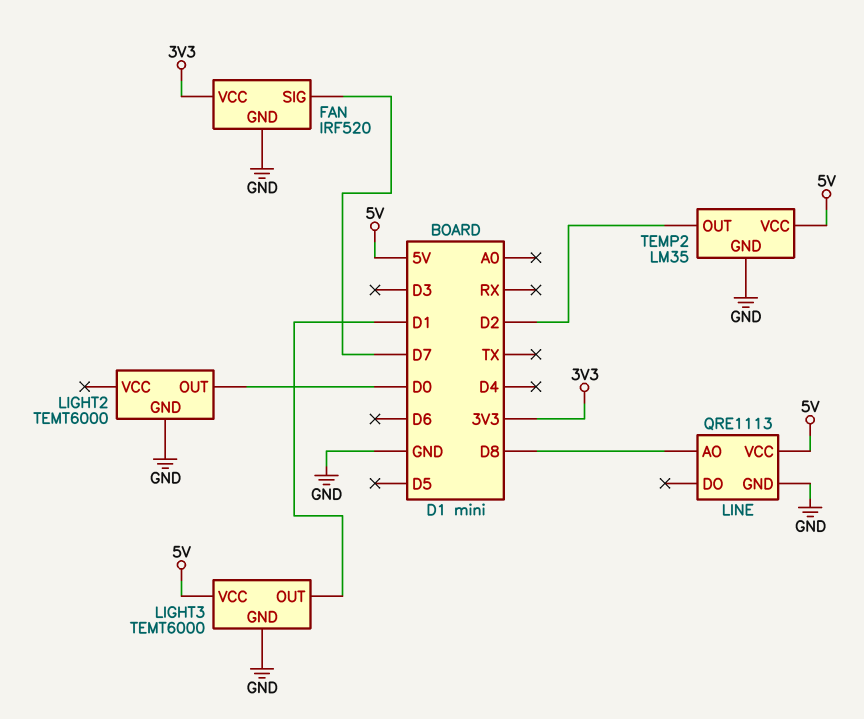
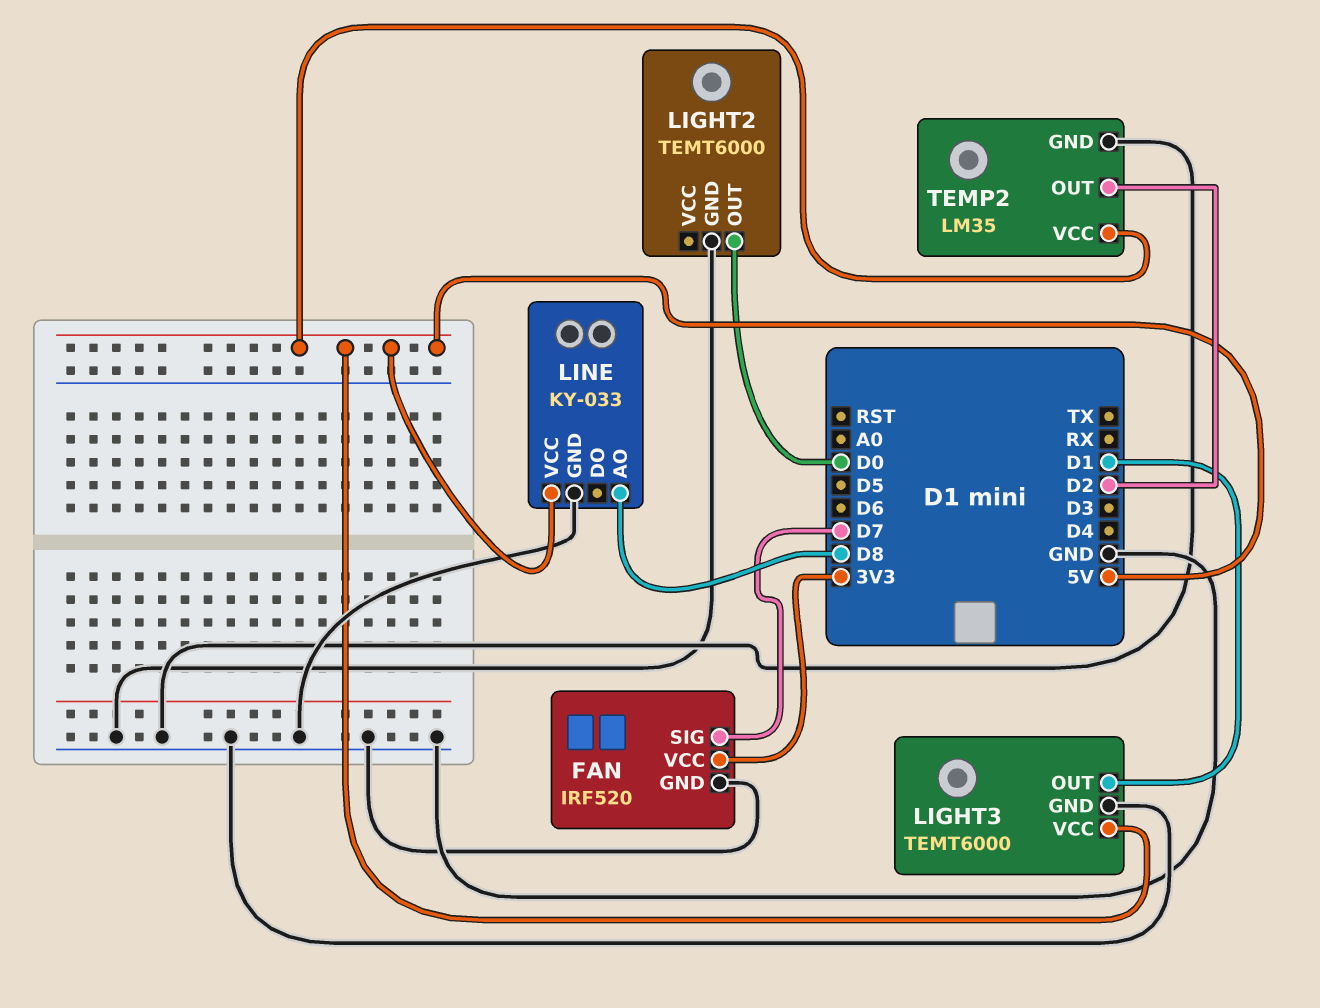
LINE: QRE1113 -> KY-033

